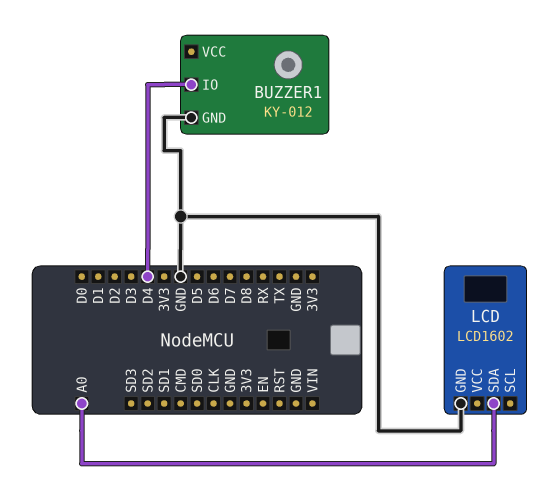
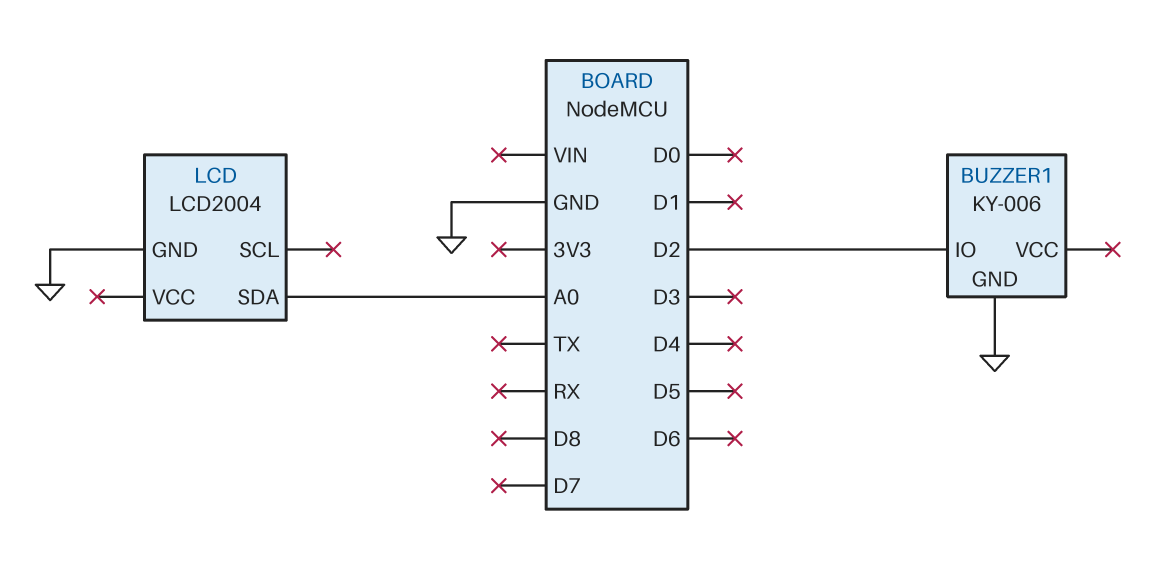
BUZZER1: KY-012 -> KY-006
BUZZER1 pin IO: D4 -> D2
LCD: LCD1602 -> LCD2004

